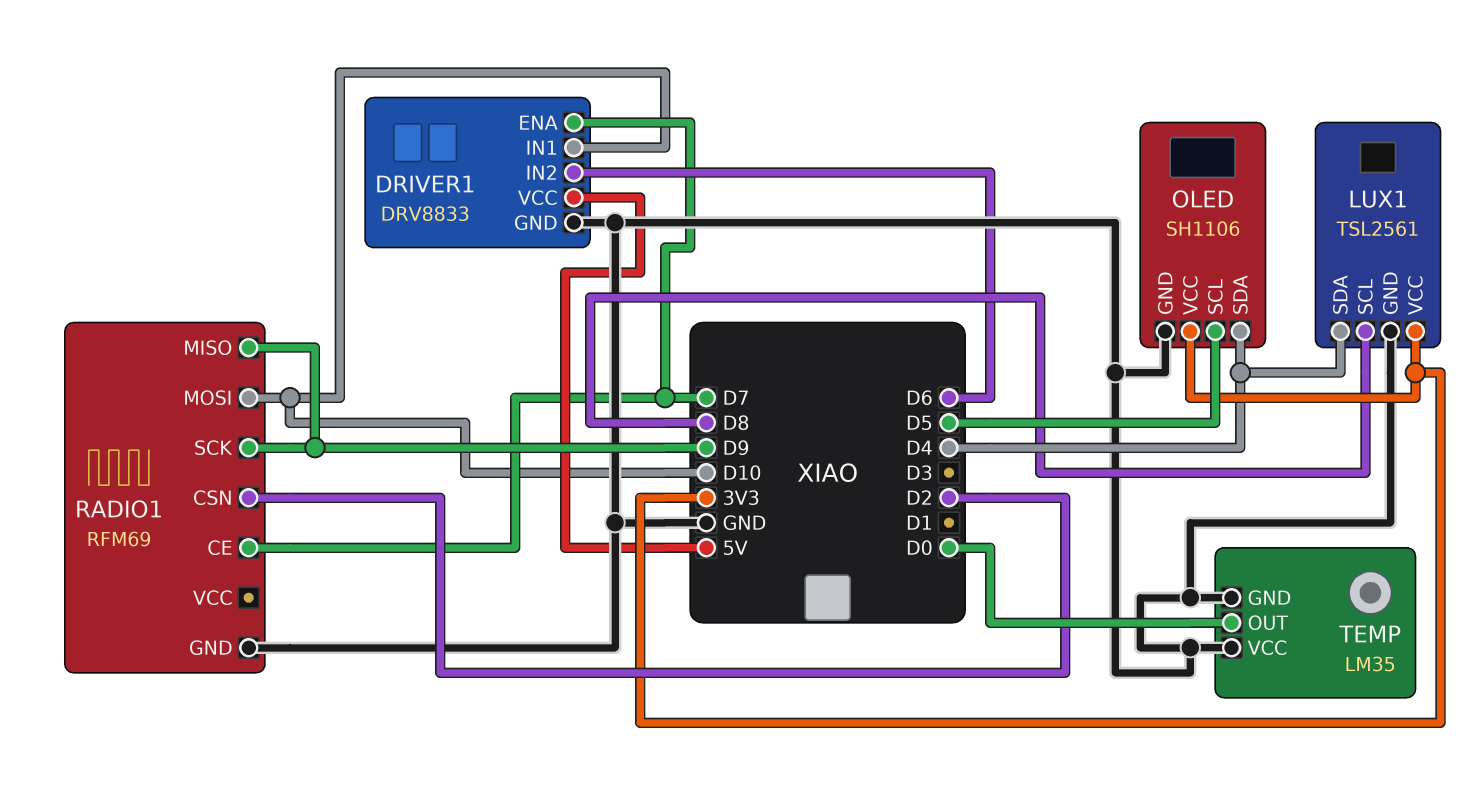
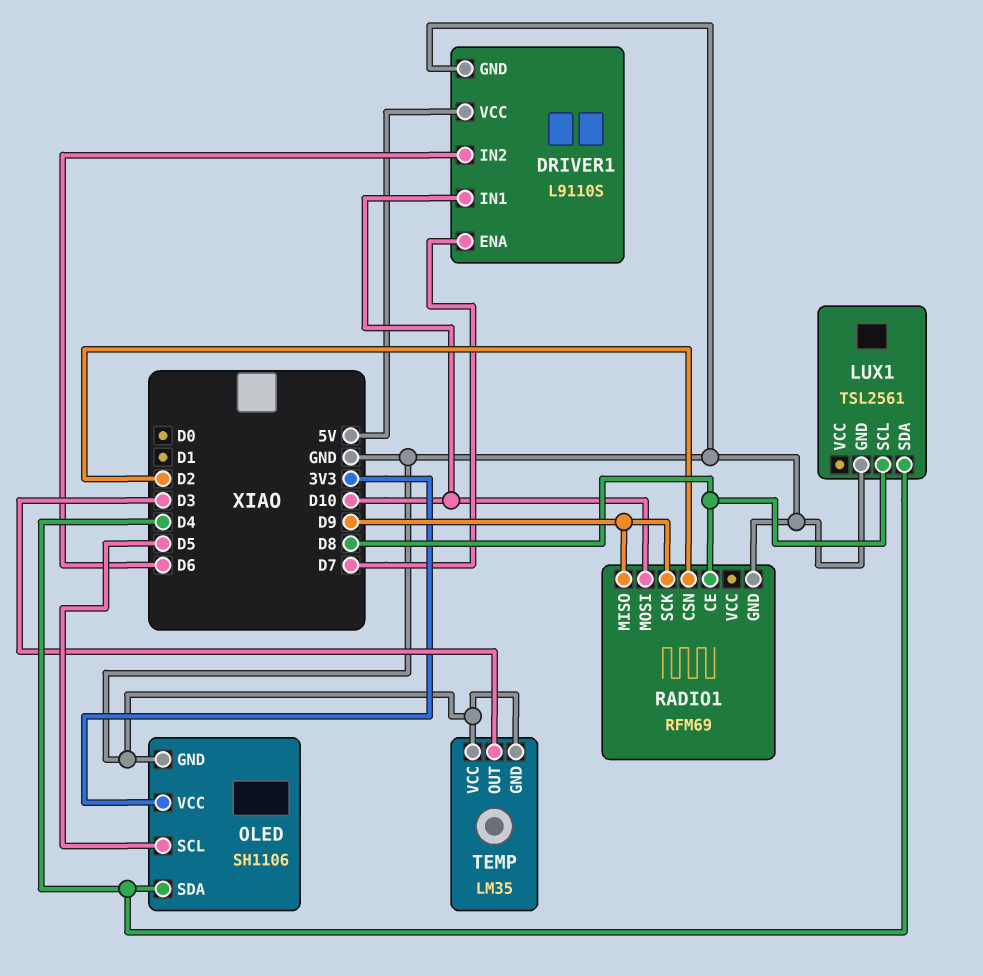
DRIVER1: DRV8833 -> L9110S
LUX1 pin VCC: 3V3 -> none
RADIO1 pin CE: D7 -> D8
TEMP pin OUT: D0 -> D3

